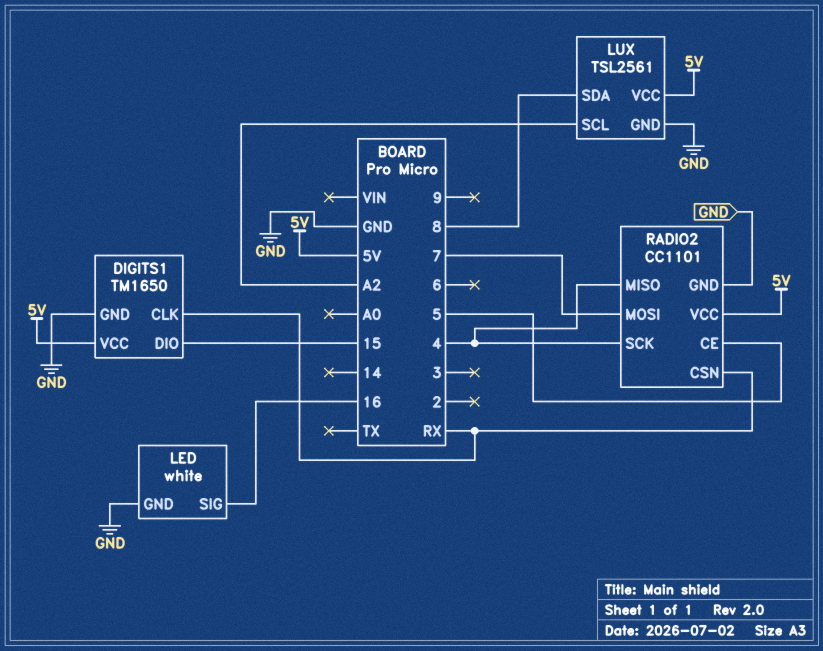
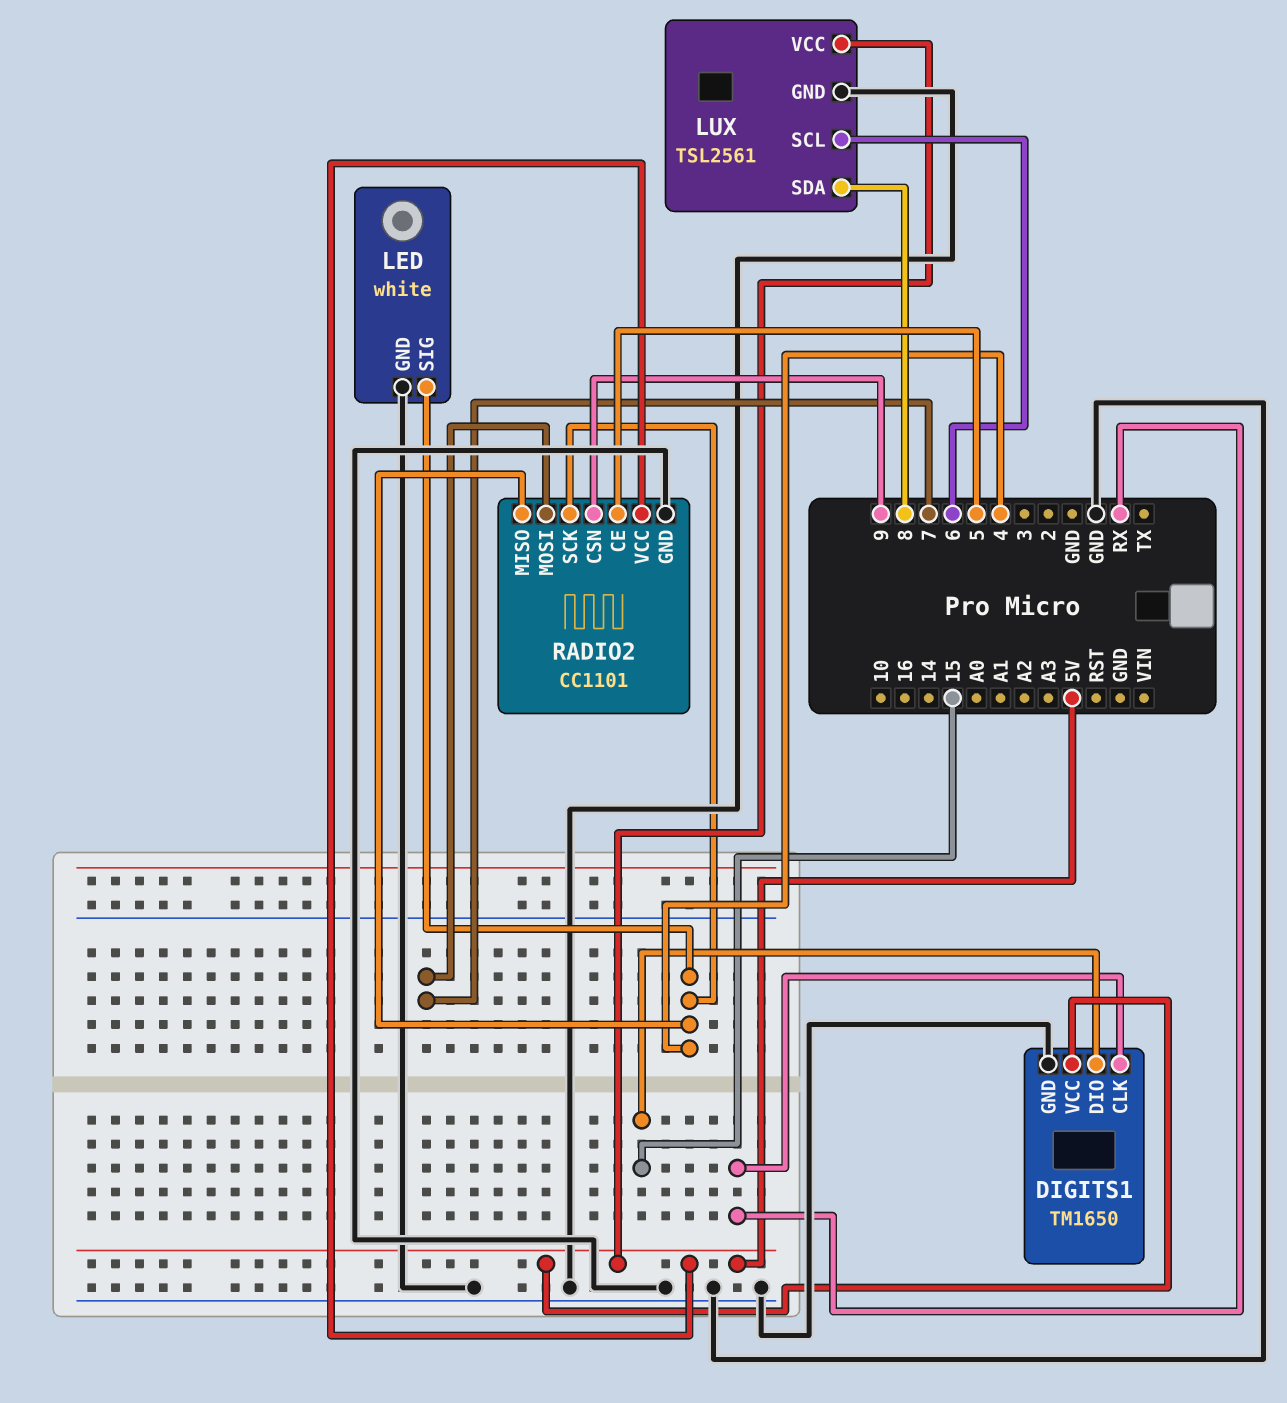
LED pin SIG: 16 -> 4
LUX pin SCL: A2 -> 6
RADIO2 pin CSN: RX -> 9

